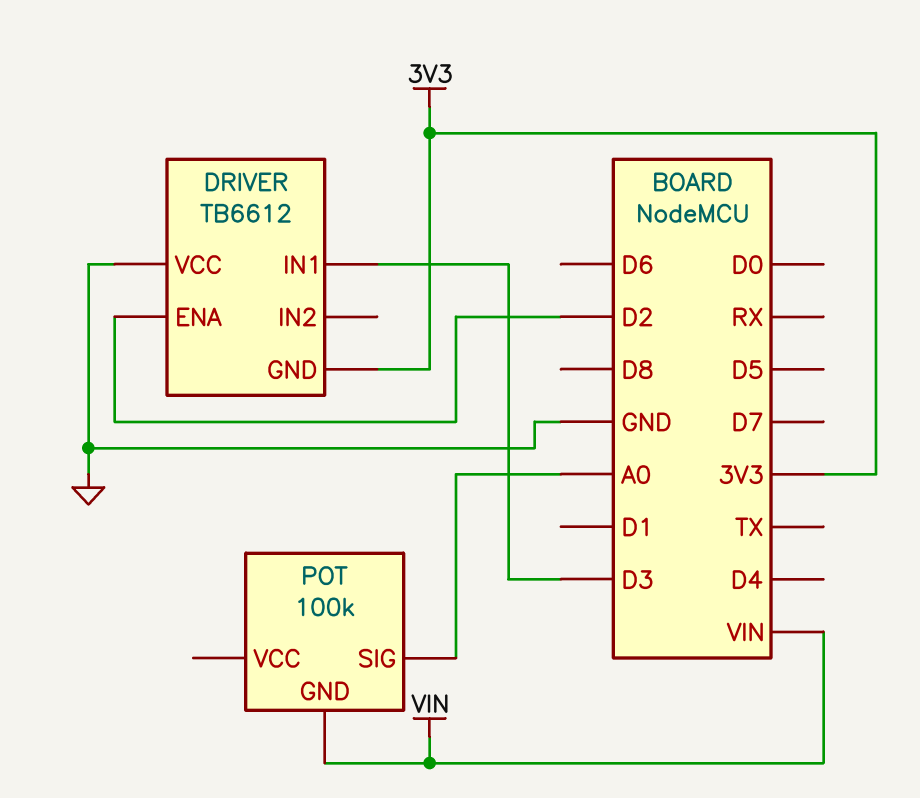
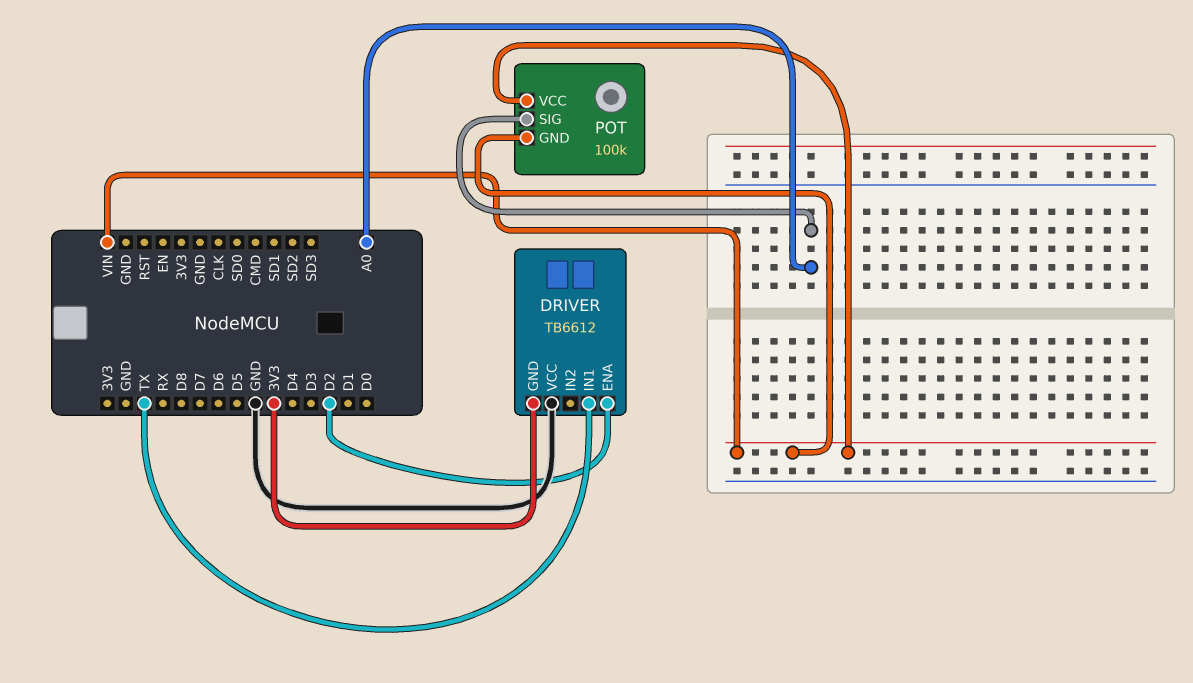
DRIVER pin IN1: D3 -> TX
POT pin VCC: none -> VIN

